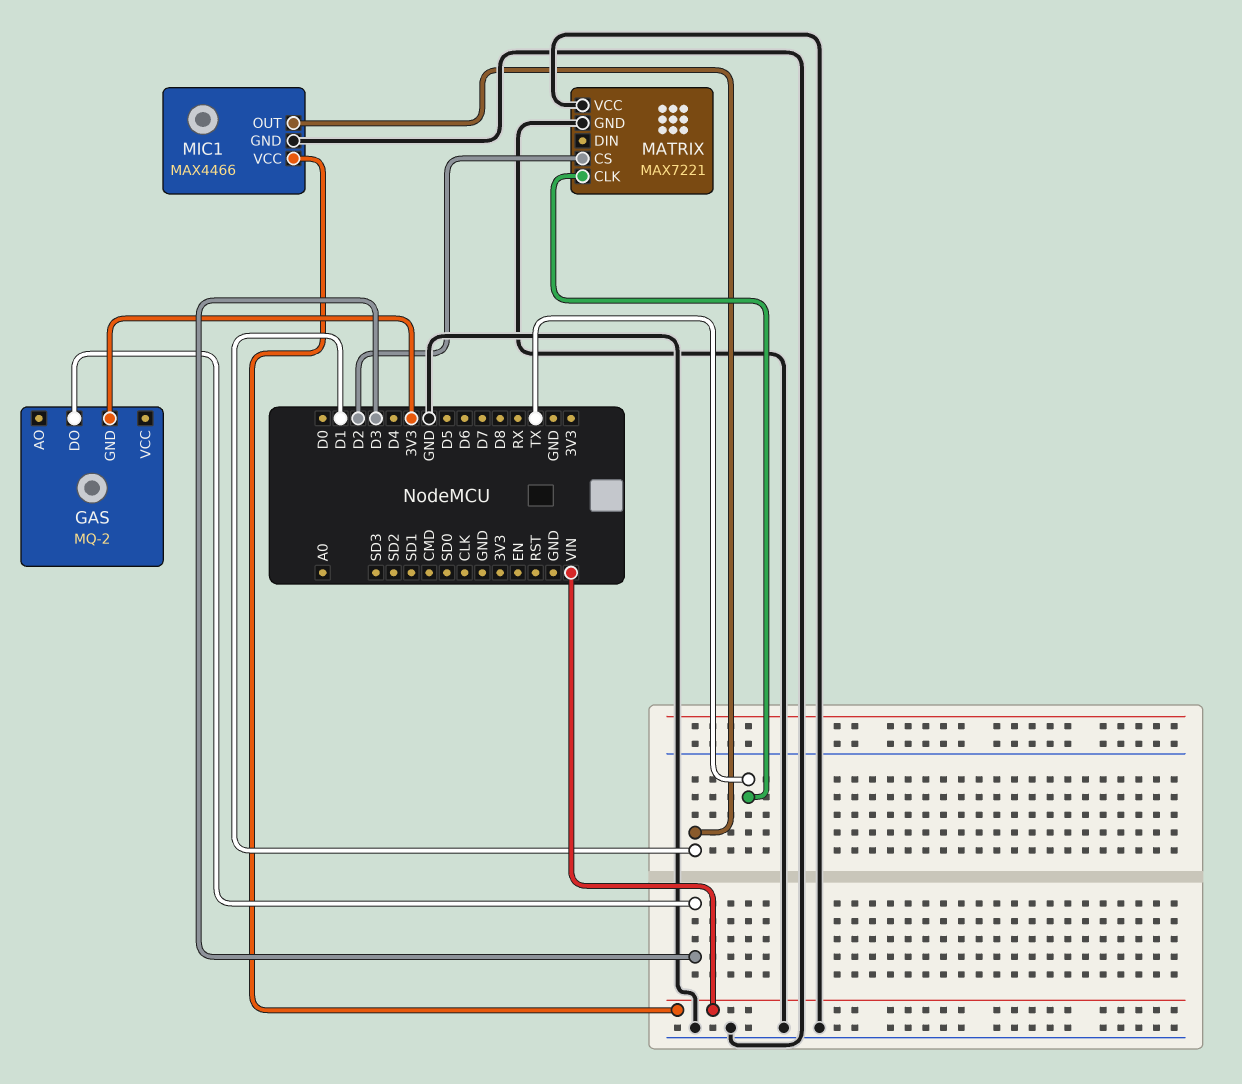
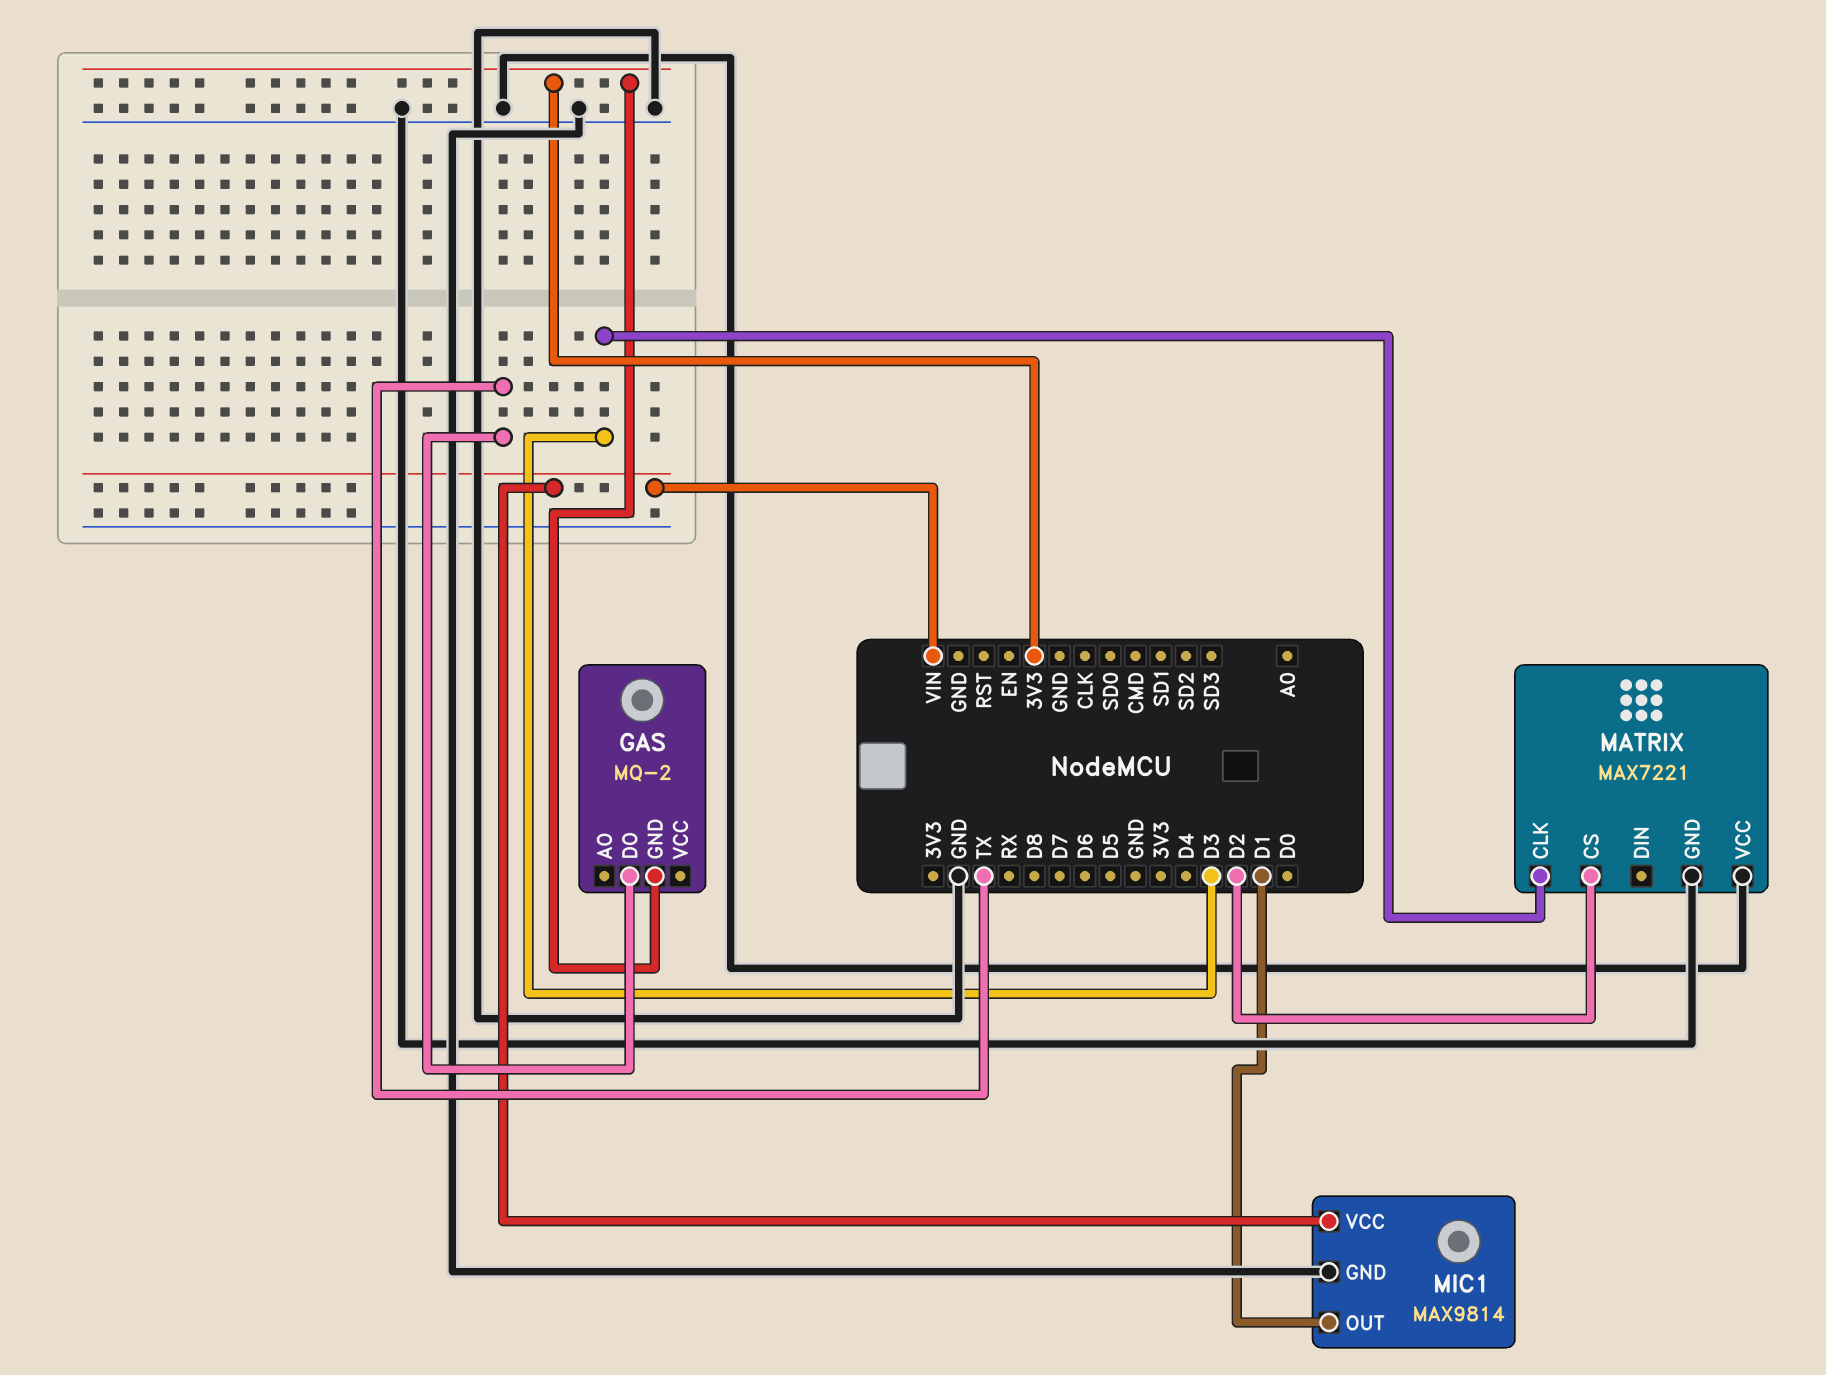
GAS pin DO: D3 -> TX
MATRIX pin CLK: TX -> D3
MIC1: MAX4466 -> MAX9814

